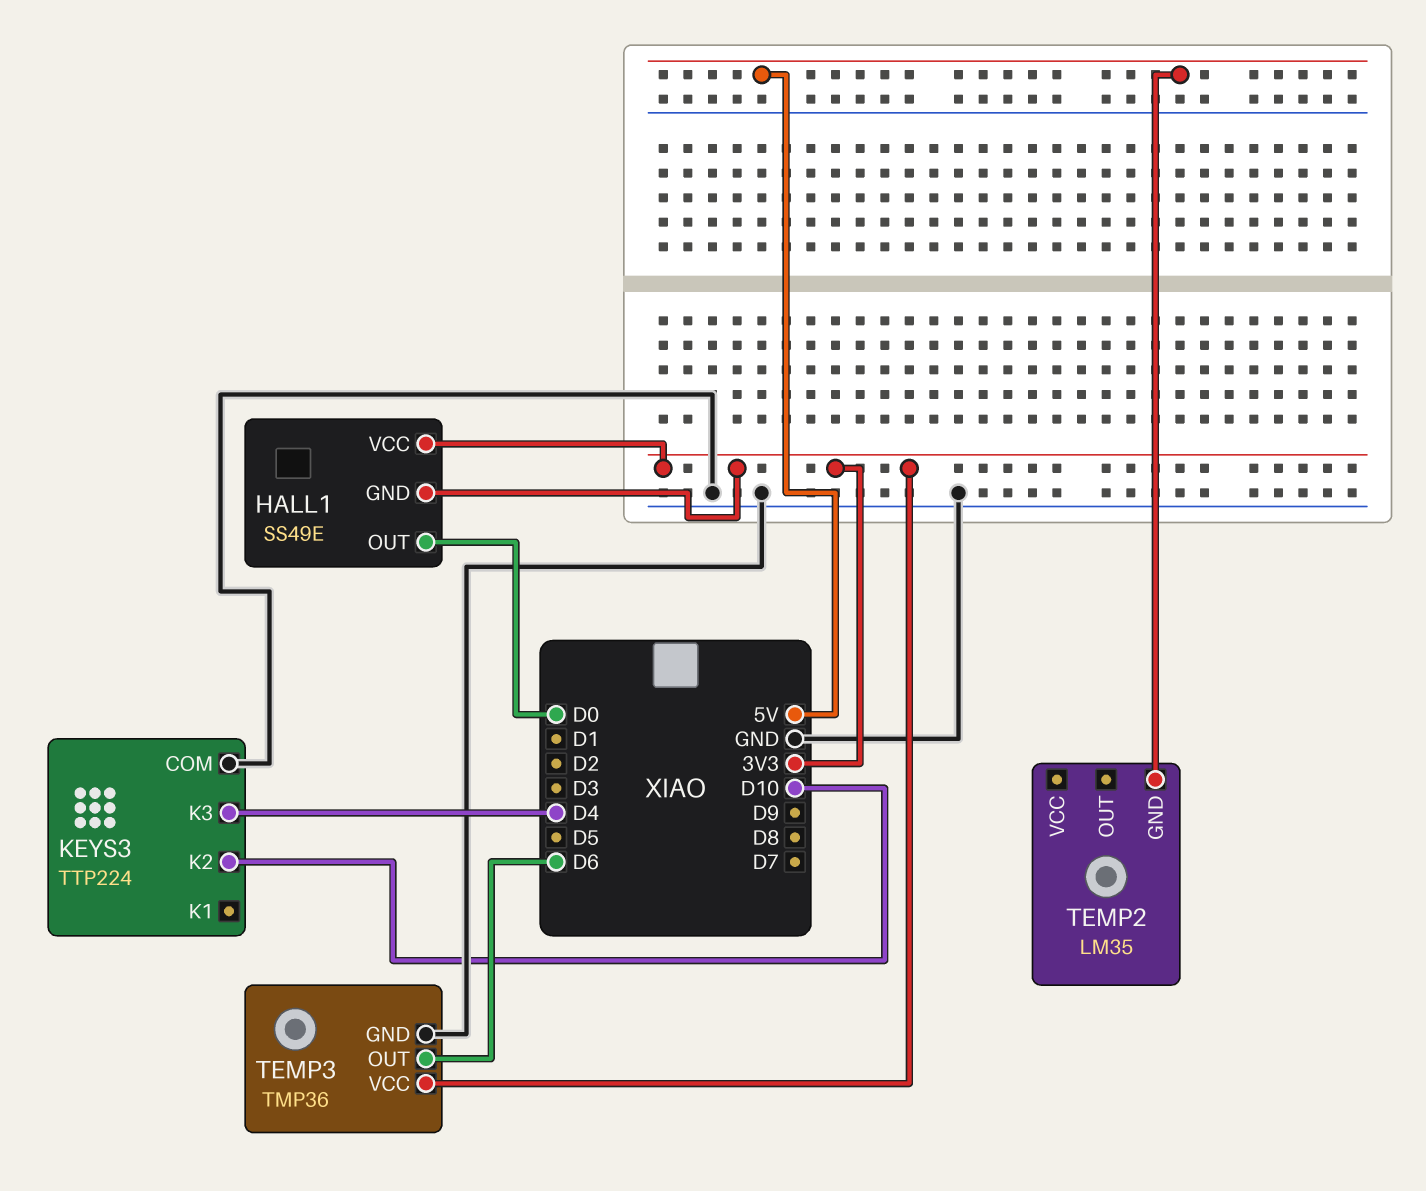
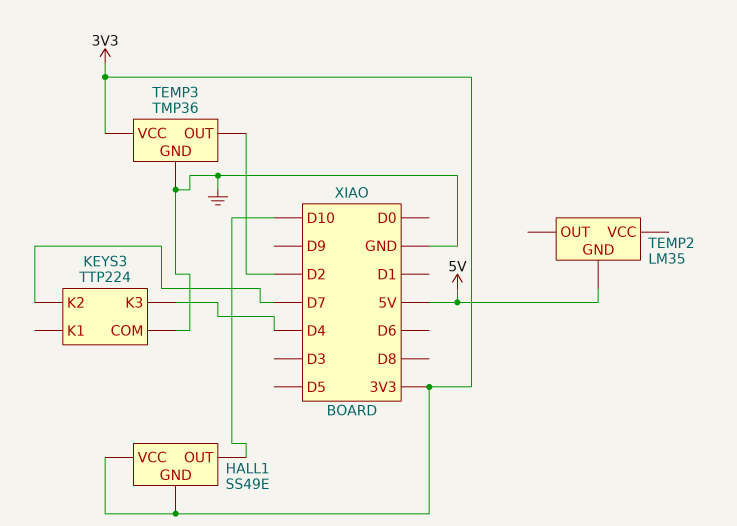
HALL1 pin OUT: D0 -> D10
KEYS3 pin K2: D10 -> D7
TEMP3 pin OUT: D6 -> D2

